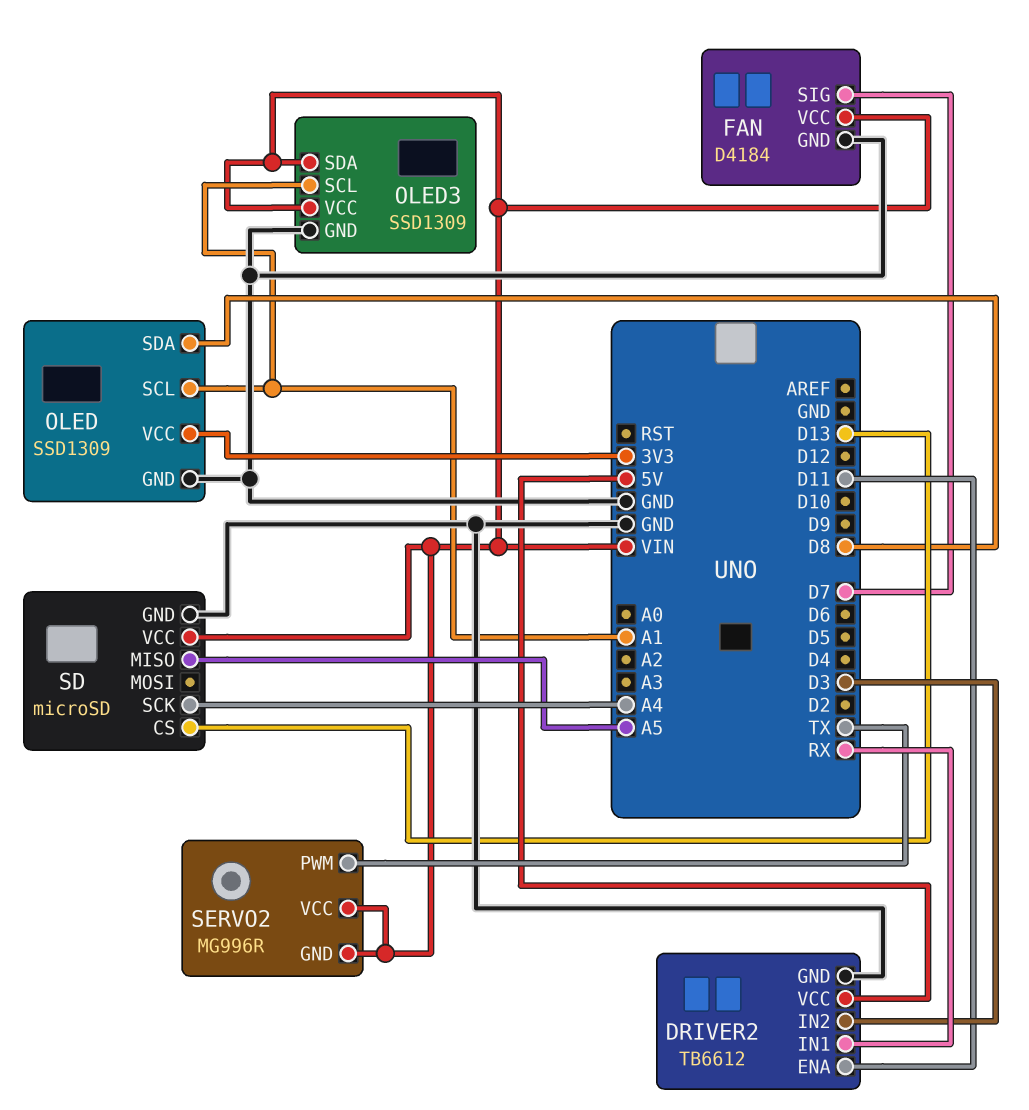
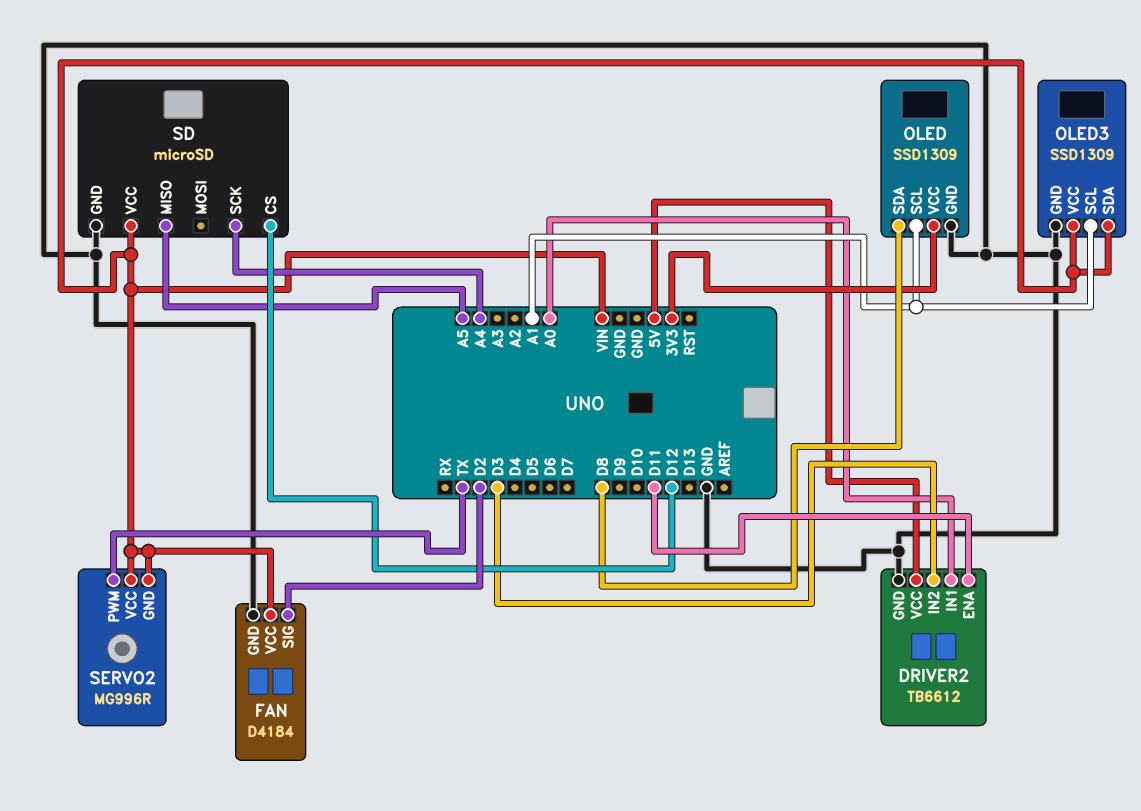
DRIVER2 pin IN1: RX -> A0
FAN pin SIG: D7 -> D2
SD pin CS: D13 -> D12

